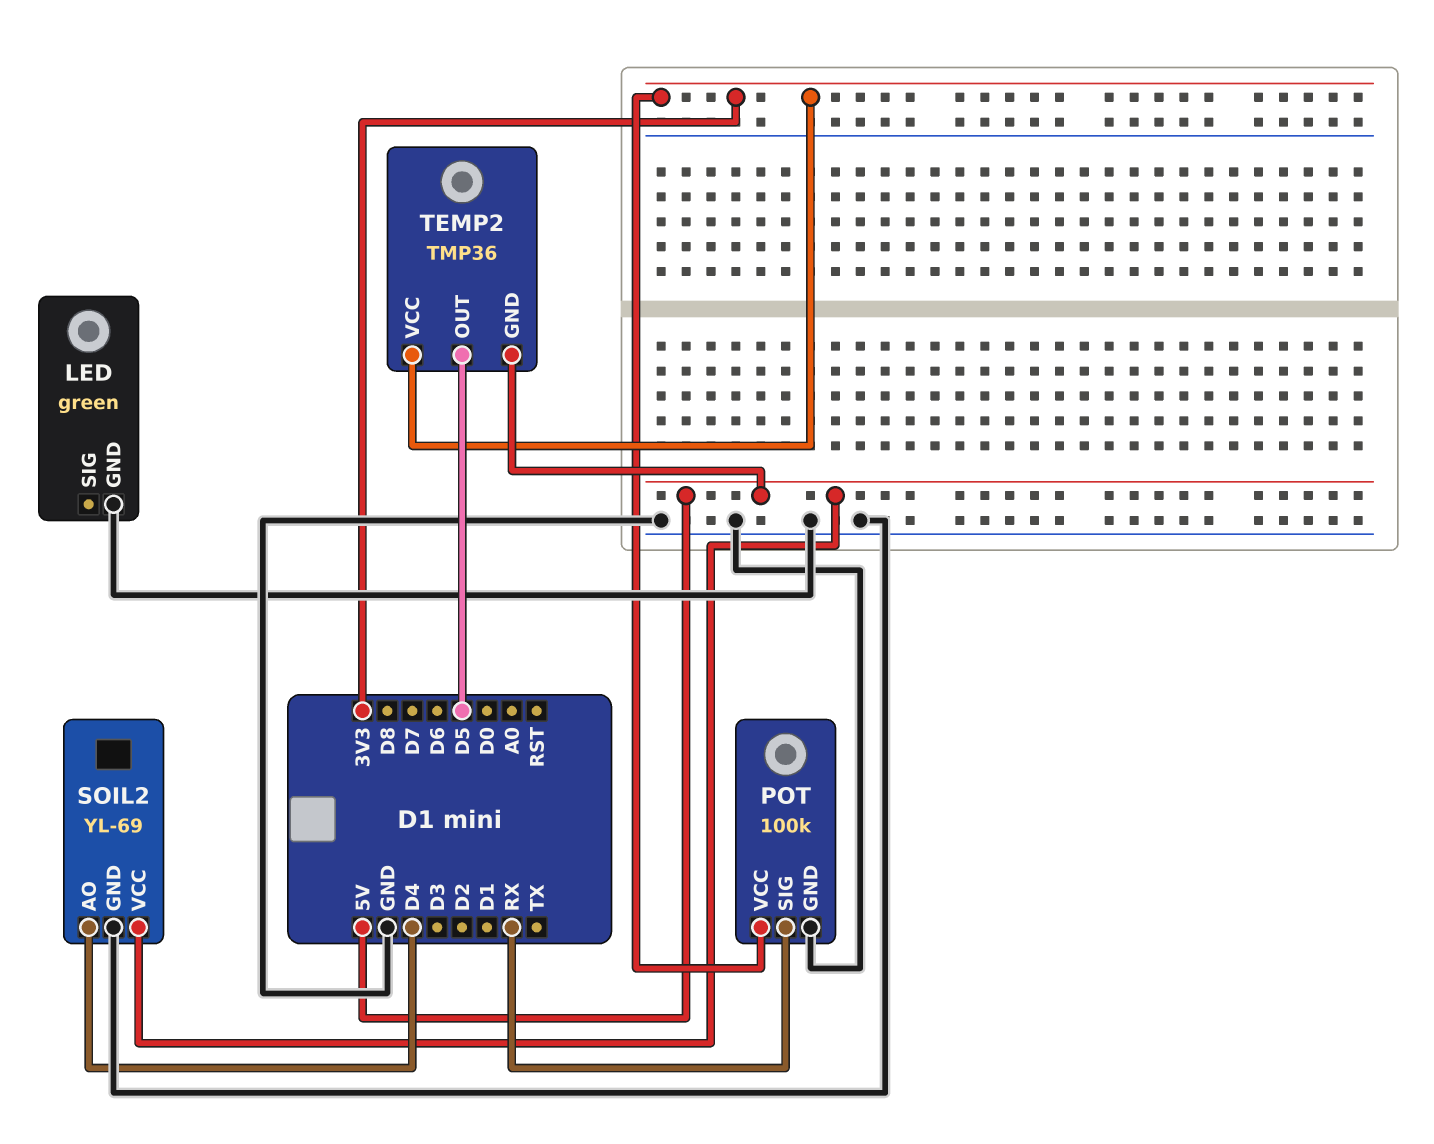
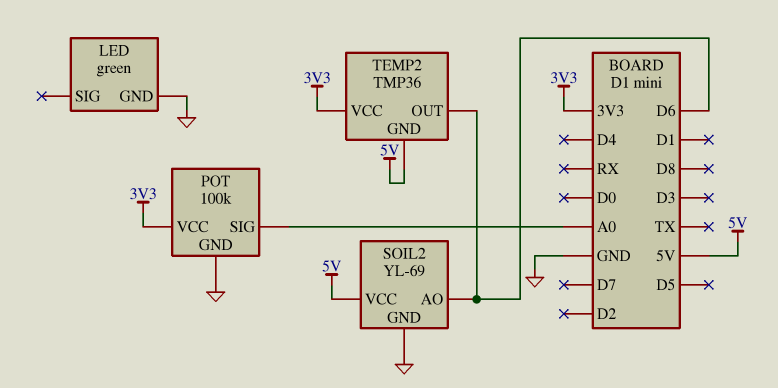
POT pin SIG: RX -> A0
SOIL2 pin AO: D4 -> D6
TEMP2 pin OUT: D5 -> D6

